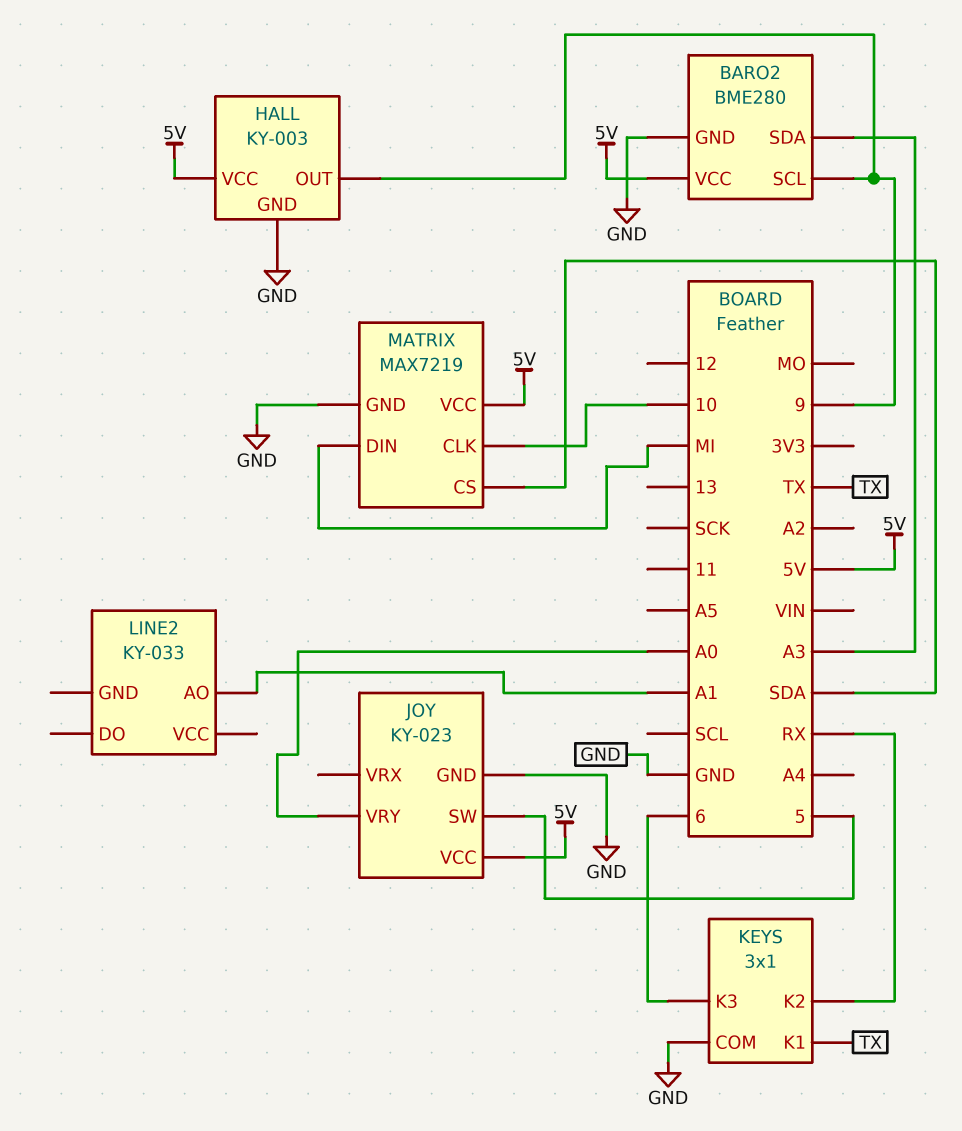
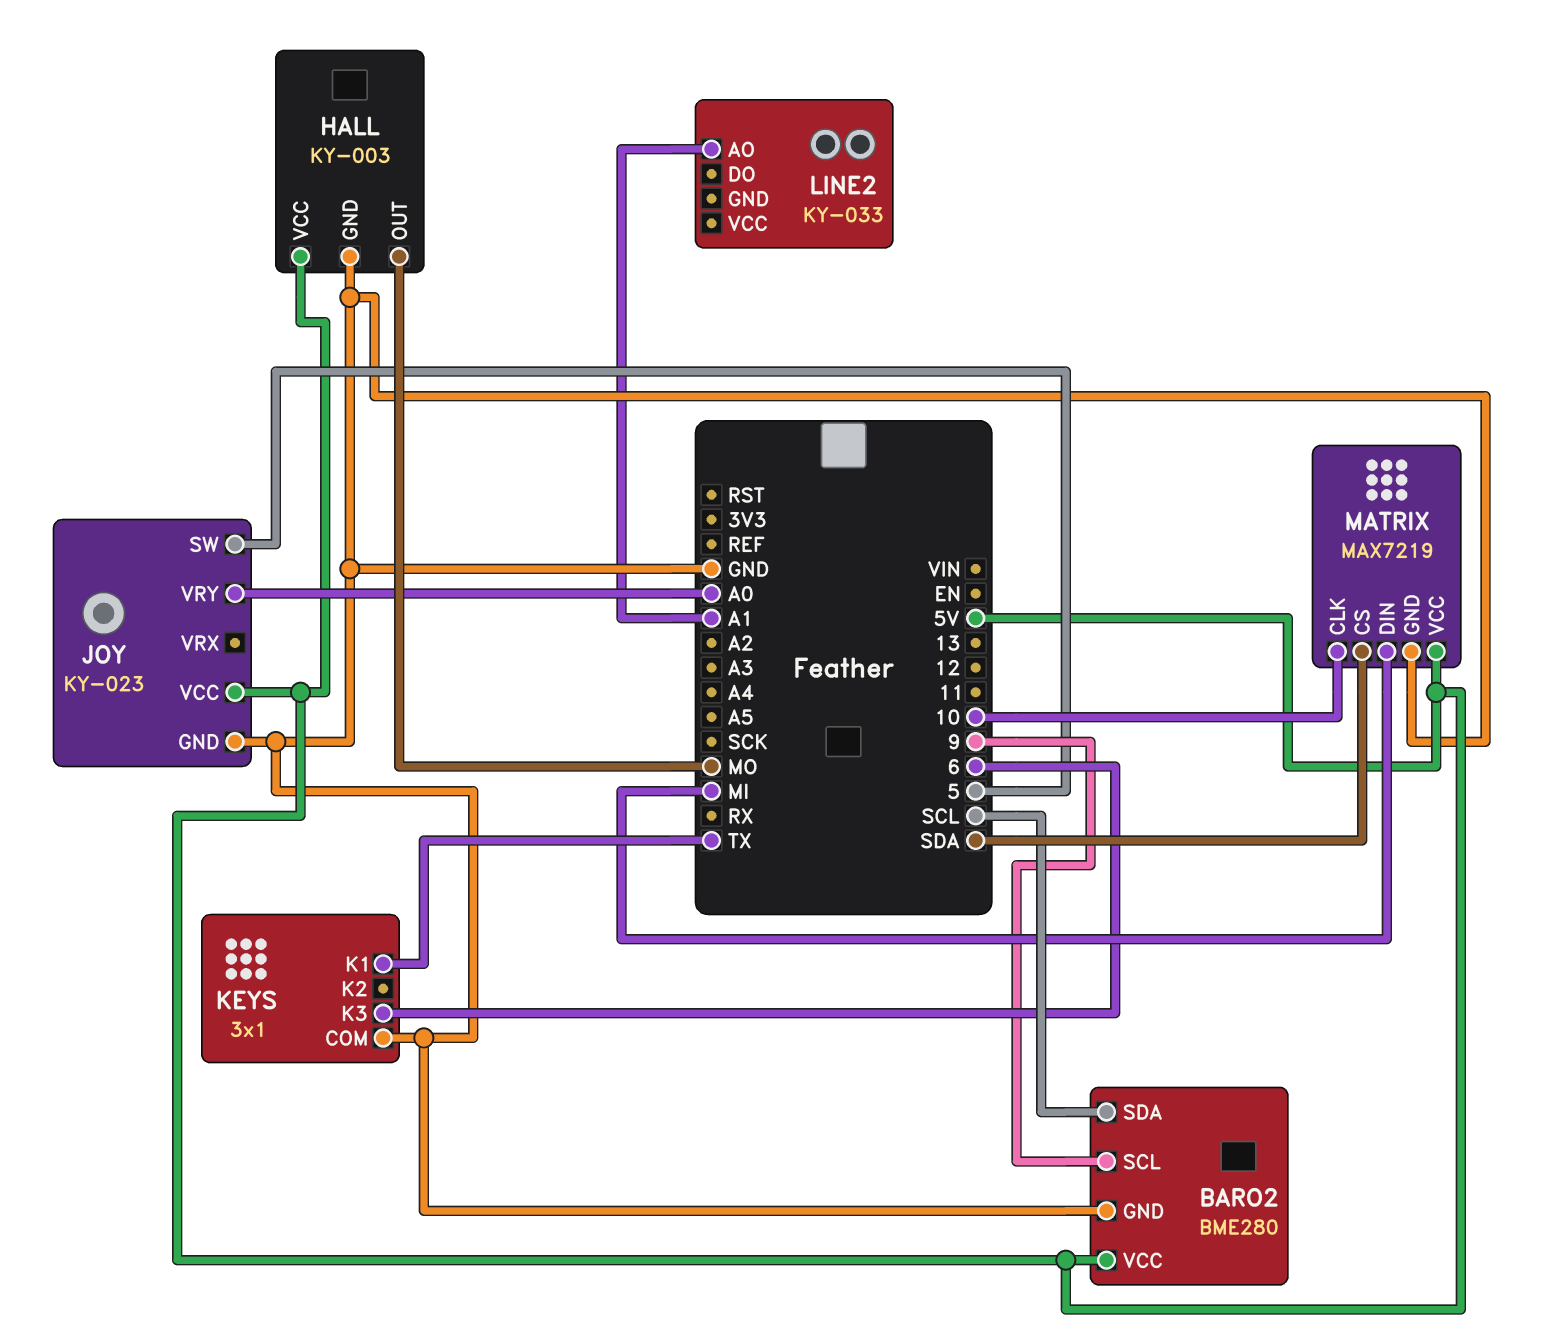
BARO2 pin SDA: A3 -> SCL
HALL pin OUT: 9 -> MO
KEYS pin K2: RX -> none

